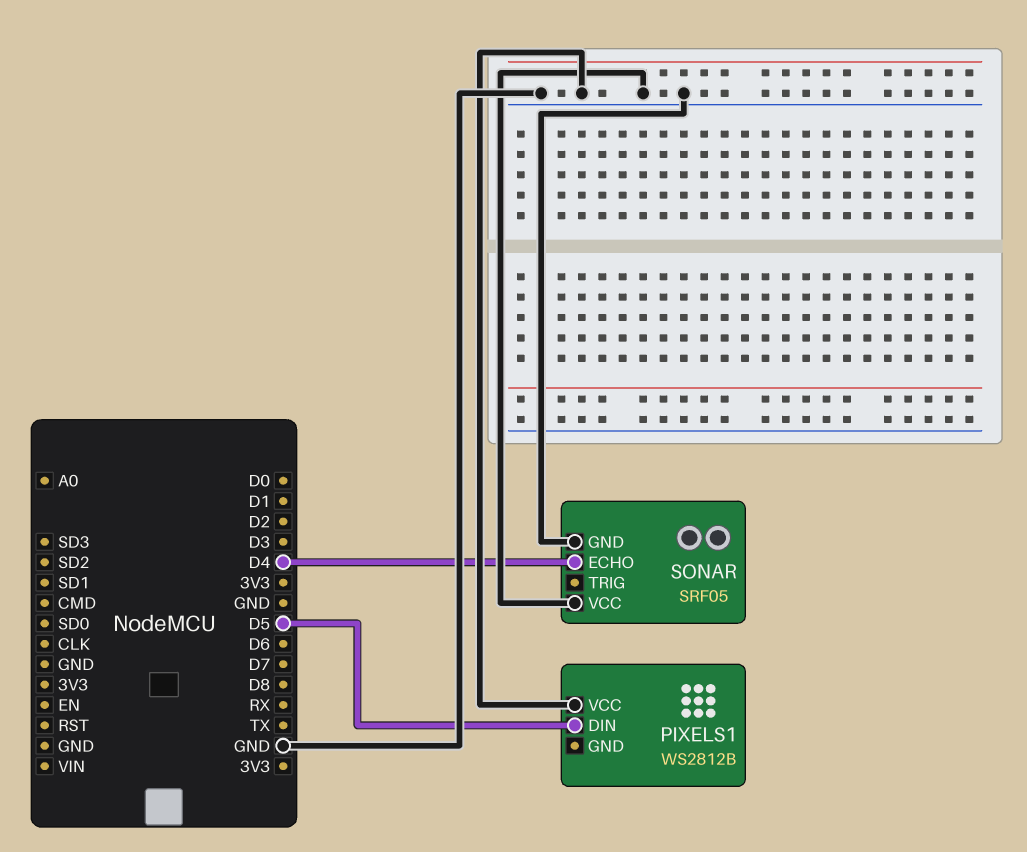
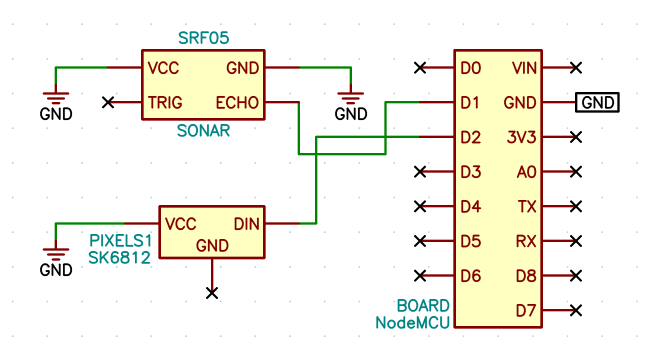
PIXELS1: WS2812B -> SK6812
PIXELS1 pin DIN: D5 -> D2
SONAR pin ECHO: D4 -> D1

